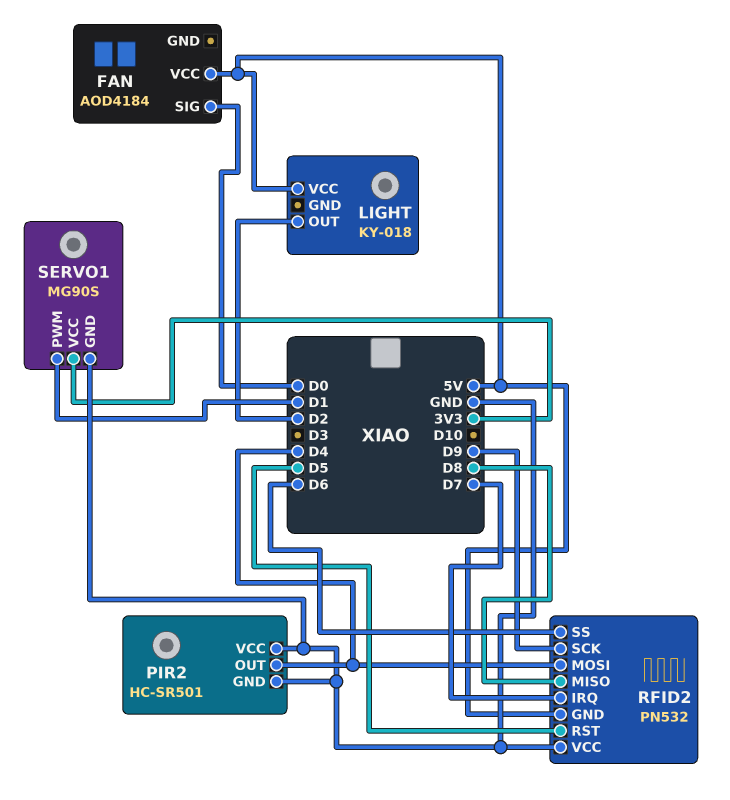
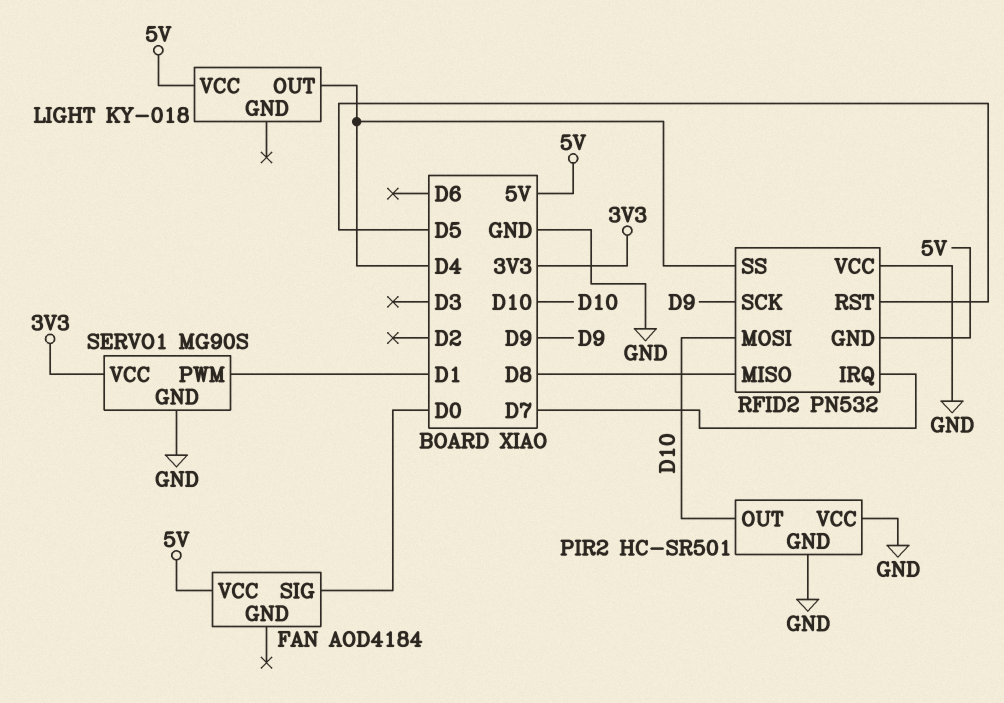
LIGHT pin OUT: D2 -> D4
PIR2 pin OUT: D4 -> D10
RFID2 pin MOSI: D4 -> D10
RFID2 pin SS: D6 -> D4

